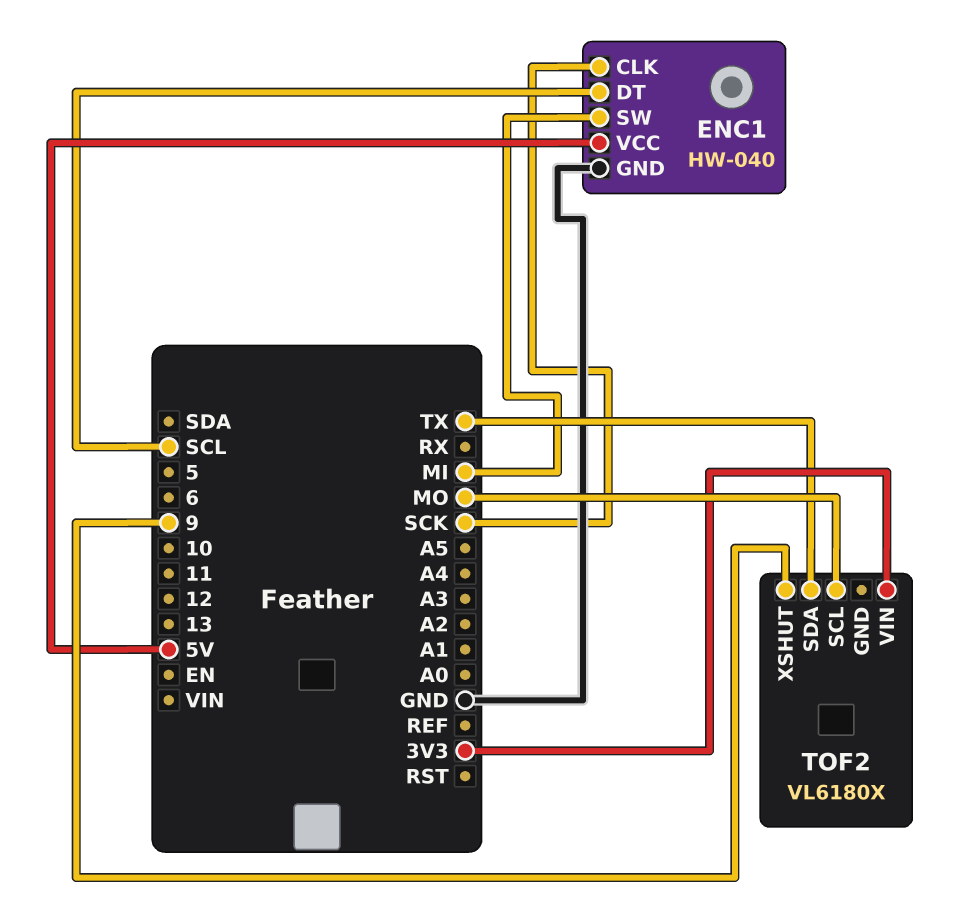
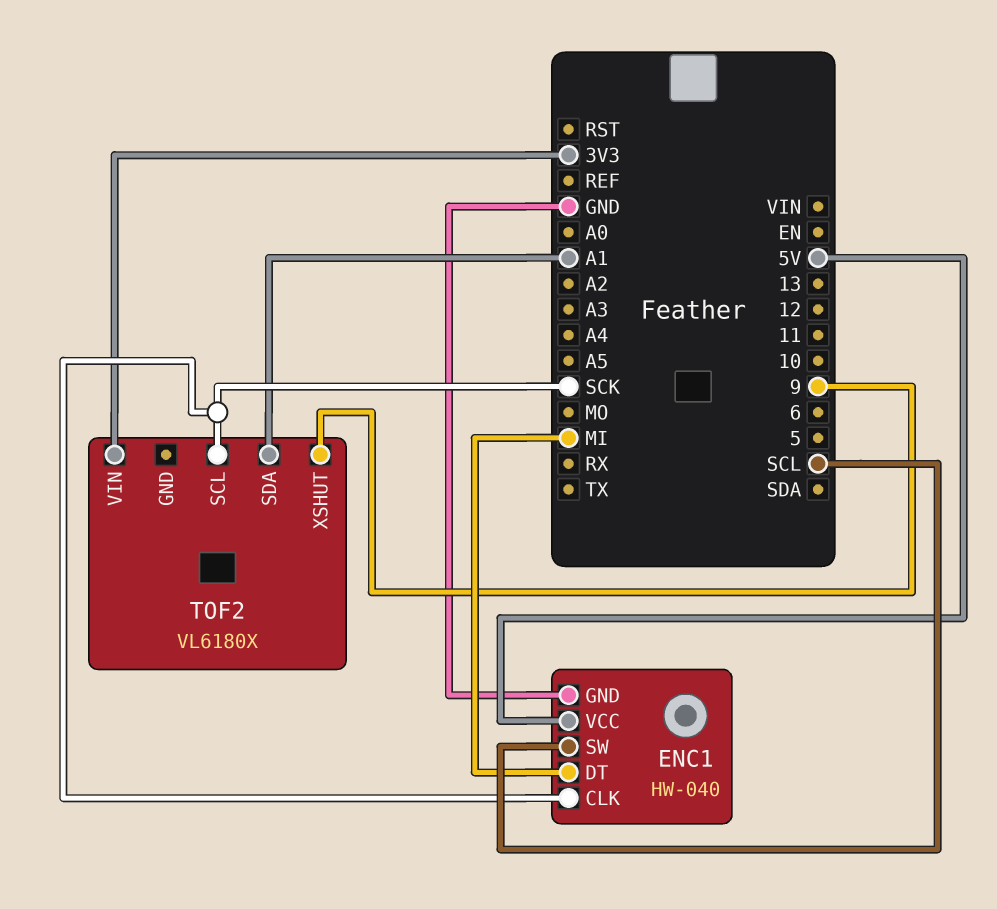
ENC1 pin DT: SCL -> MI
ENC1 pin SW: MI -> SCL
TOF2 pin SCL: MO -> SCK
TOF2 pin SDA: TX -> A1

